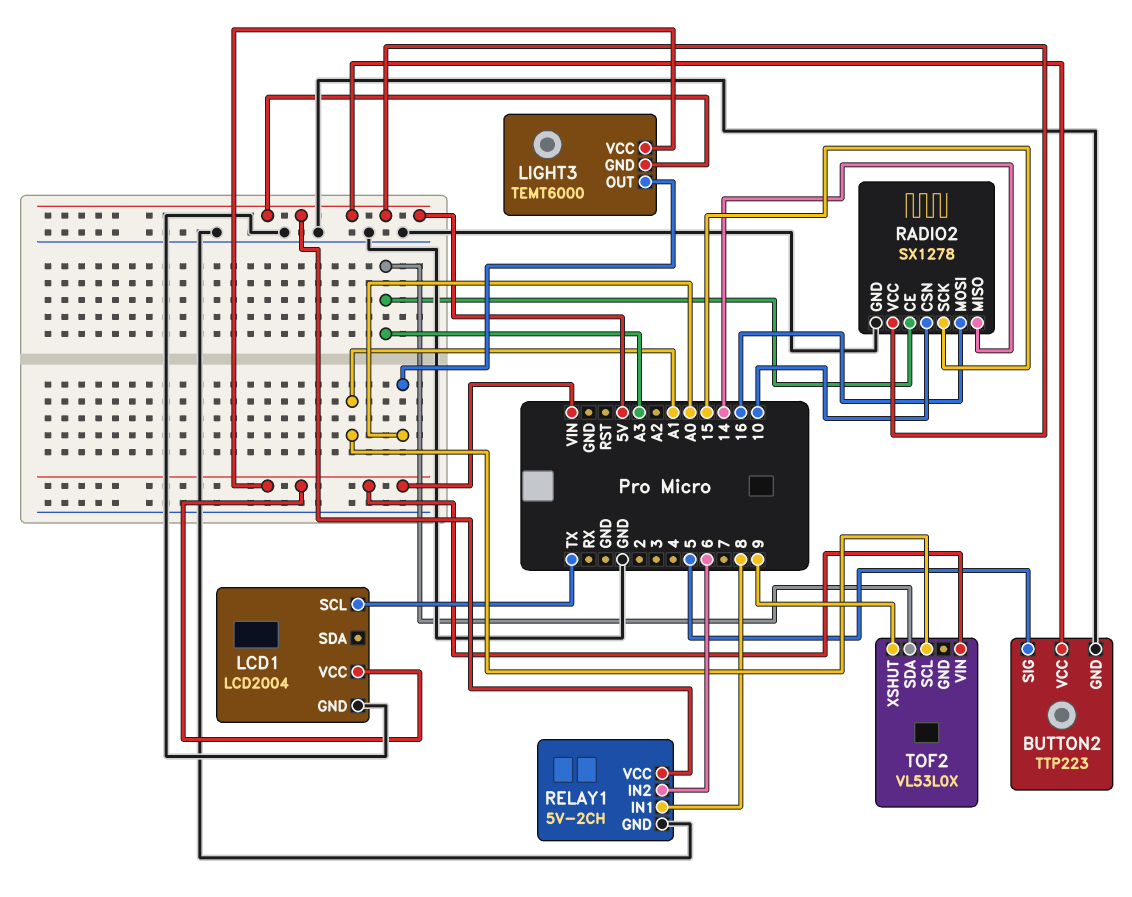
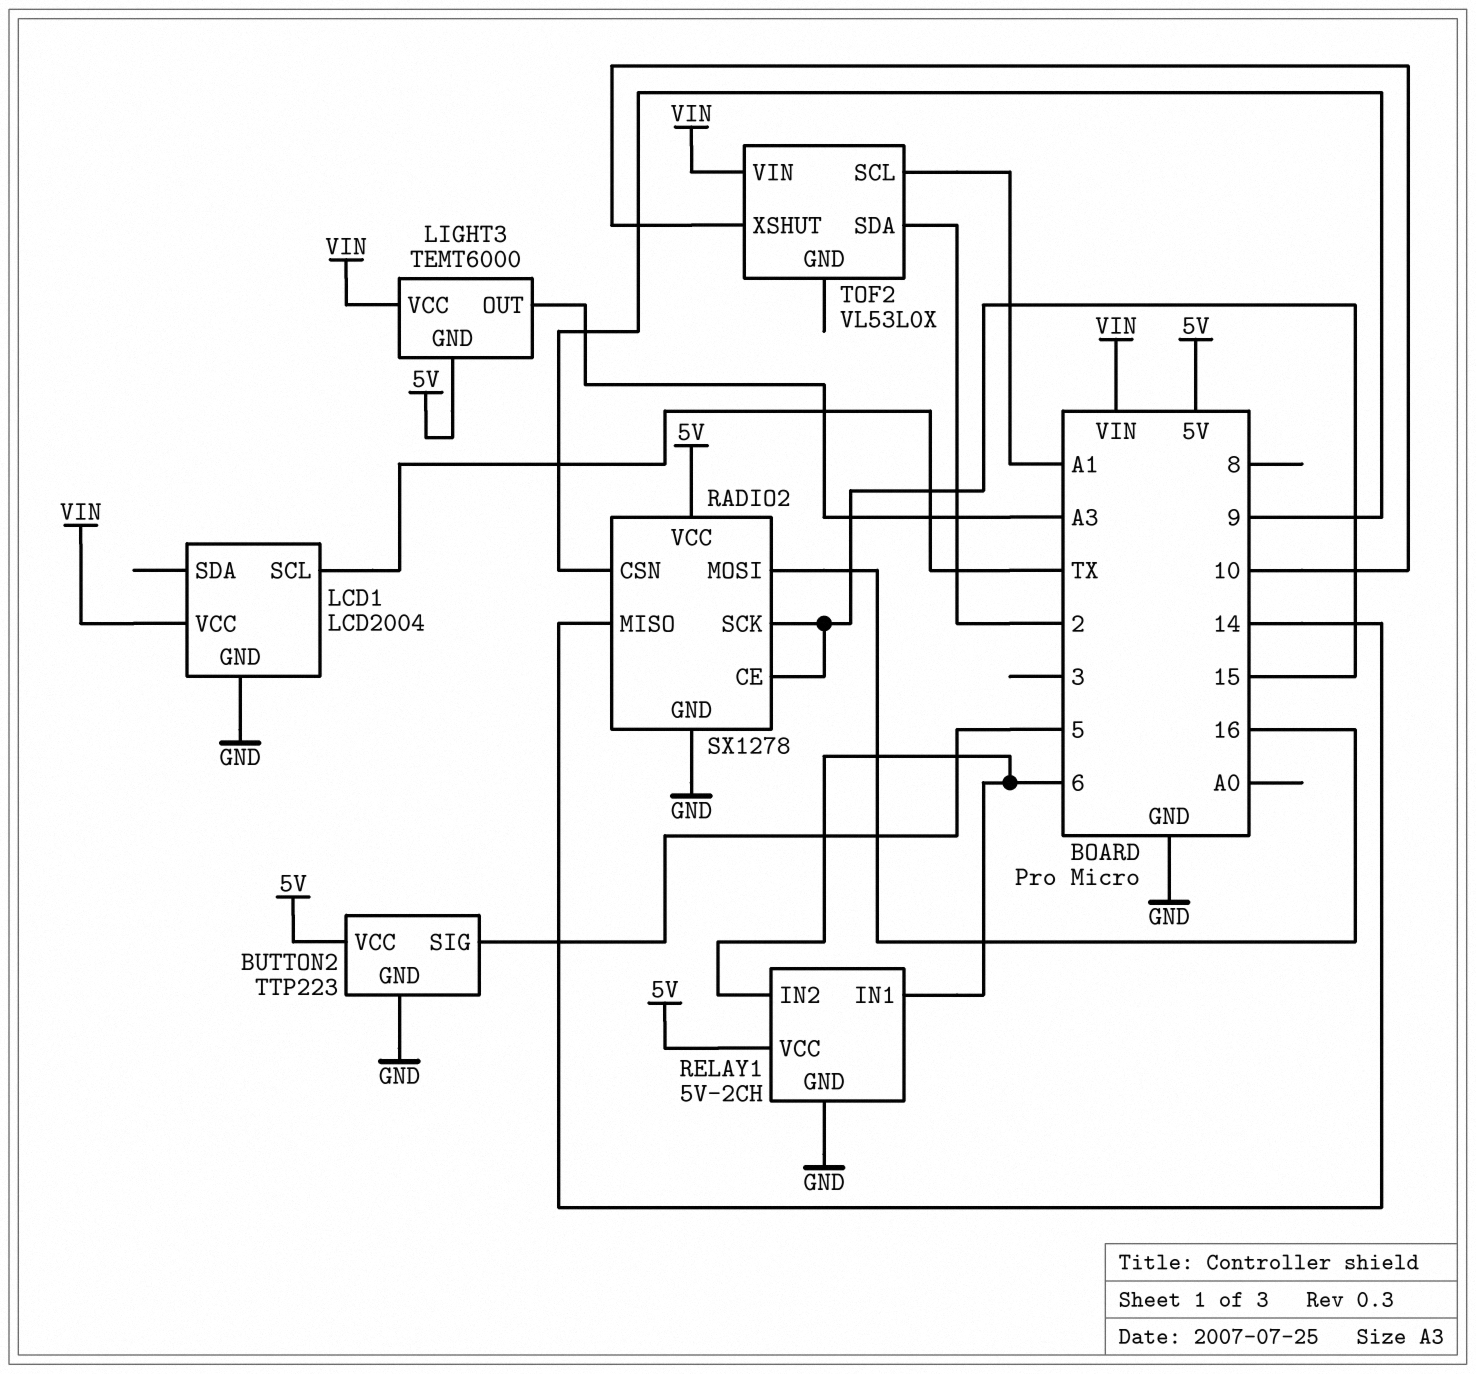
LIGHT3 pin OUT: A0 -> A3
RADIO2 pin CE: A3 -> 15
RADIO2 pin CSN: 10 -> 9
RELAY1 pin IN1: 8 -> 6
TOF2 pin SDA: A3 -> 2
TOF2 pin XSHUT: 9 -> 10

